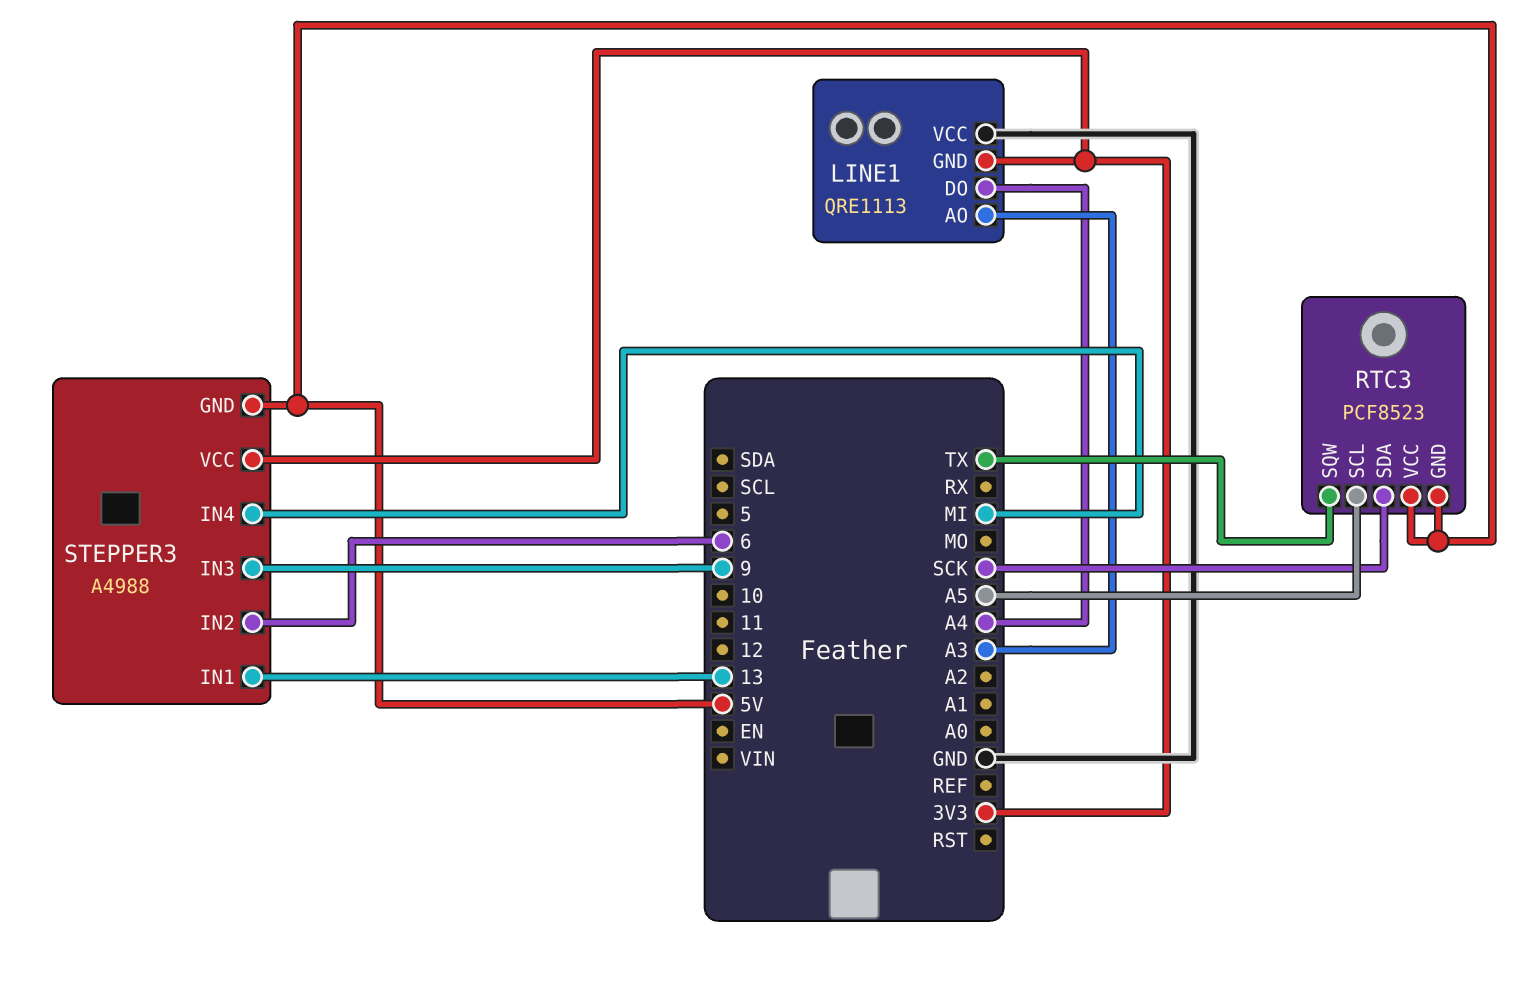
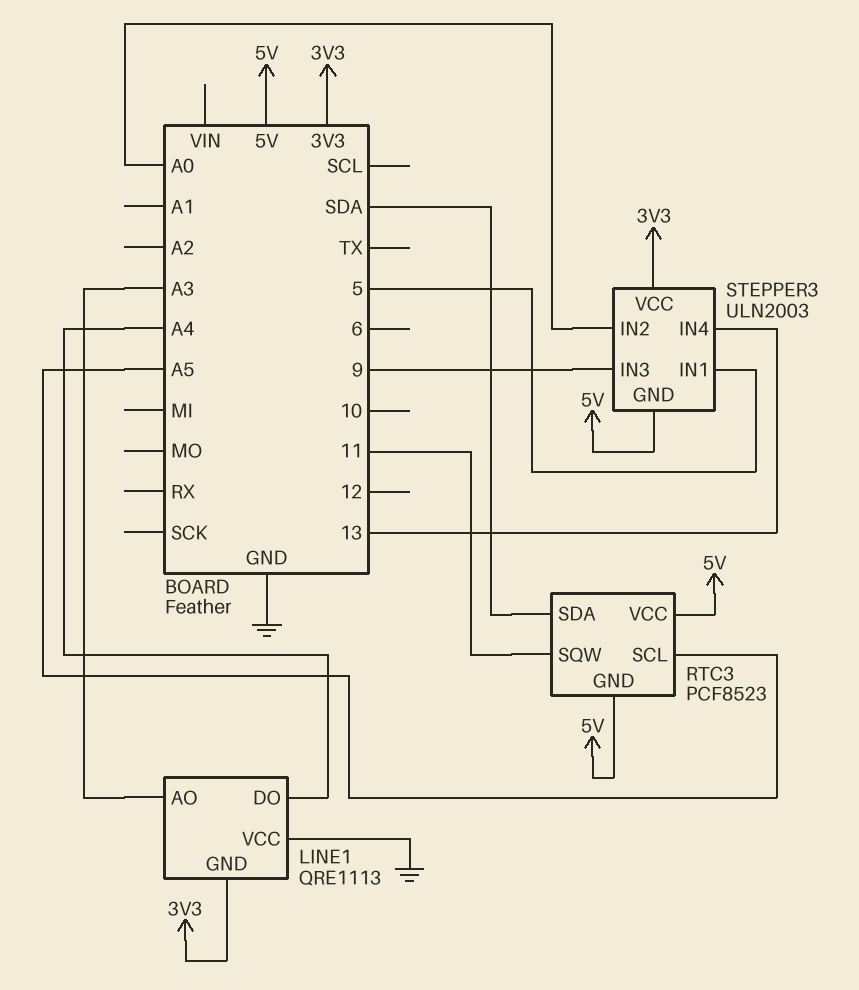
RTC3 pin SDA: SCK -> SDA
RTC3 pin SQW: TX -> 11
STEPPER3: A4988 -> ULN2003
STEPPER3 pin IN1: 13 -> 5
STEPPER3 pin IN2: 6 -> A0
STEPPER3 pin IN4: MI -> 13

